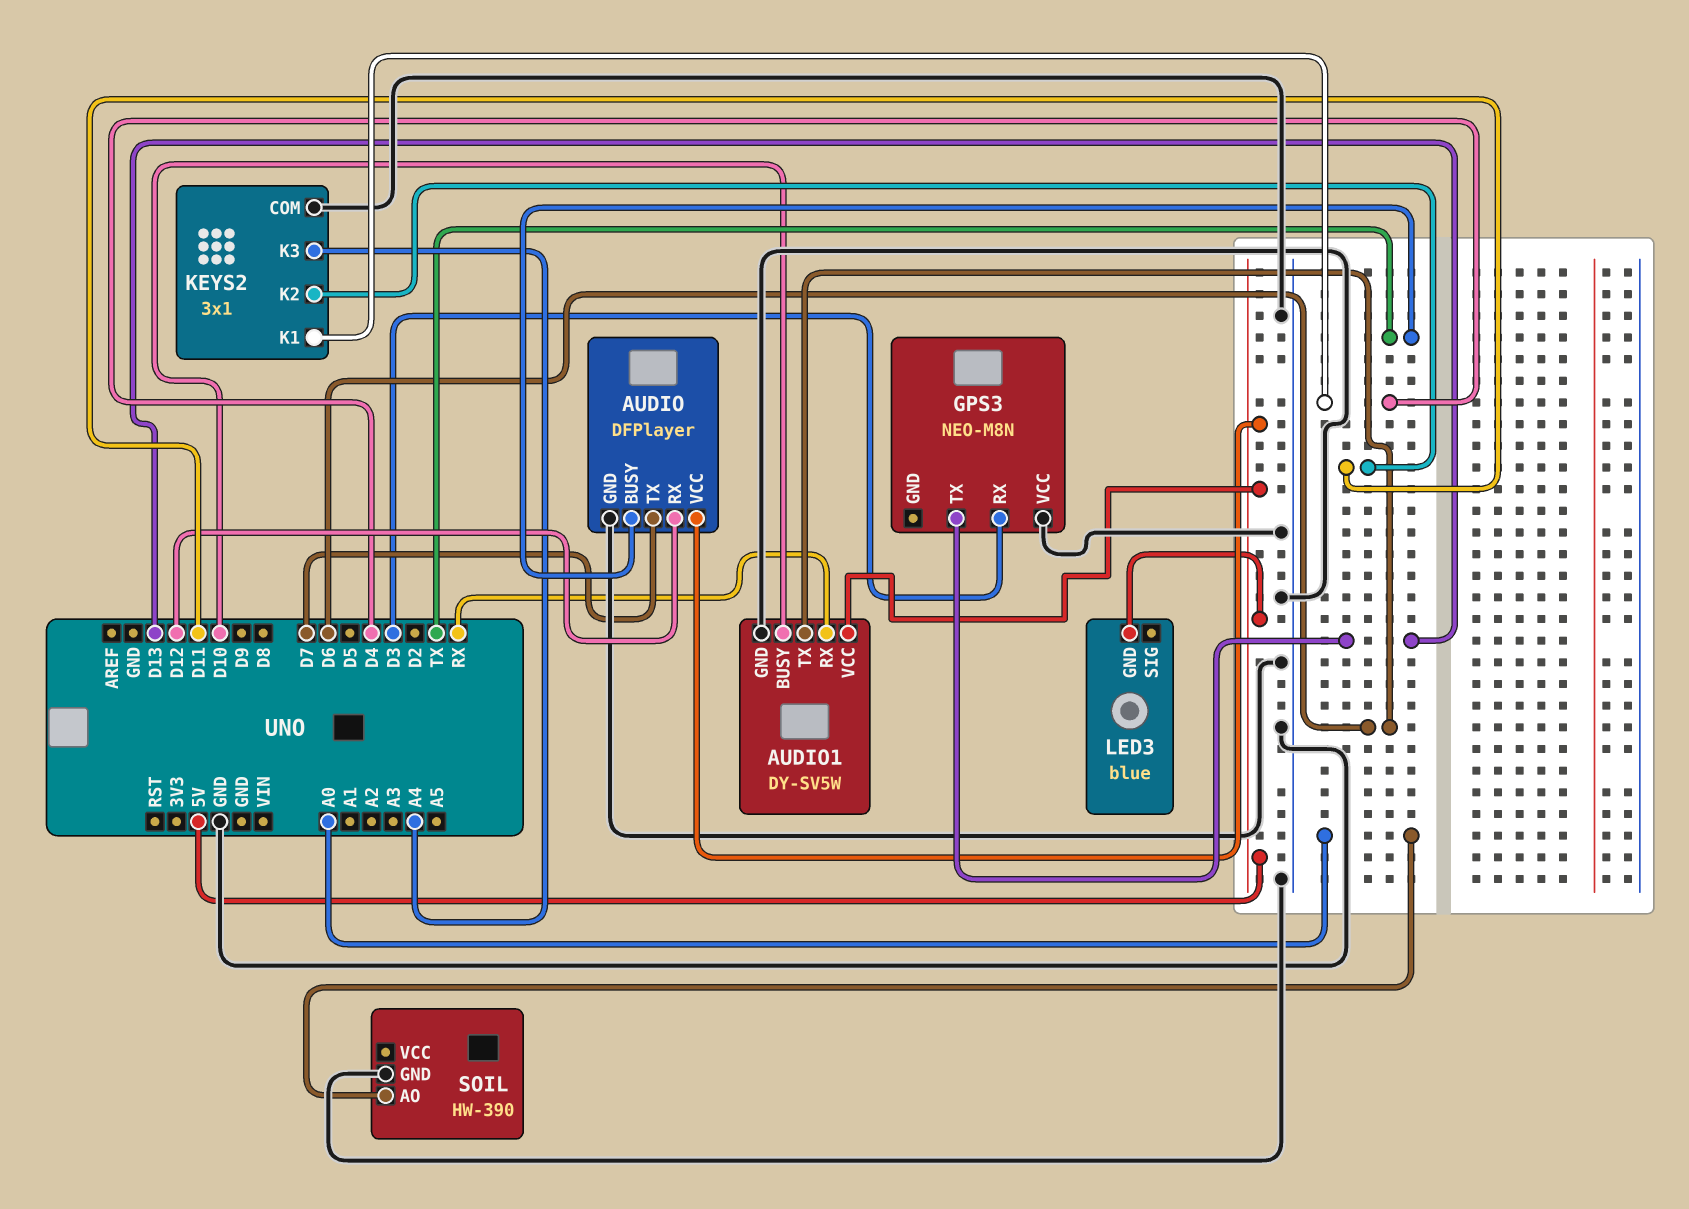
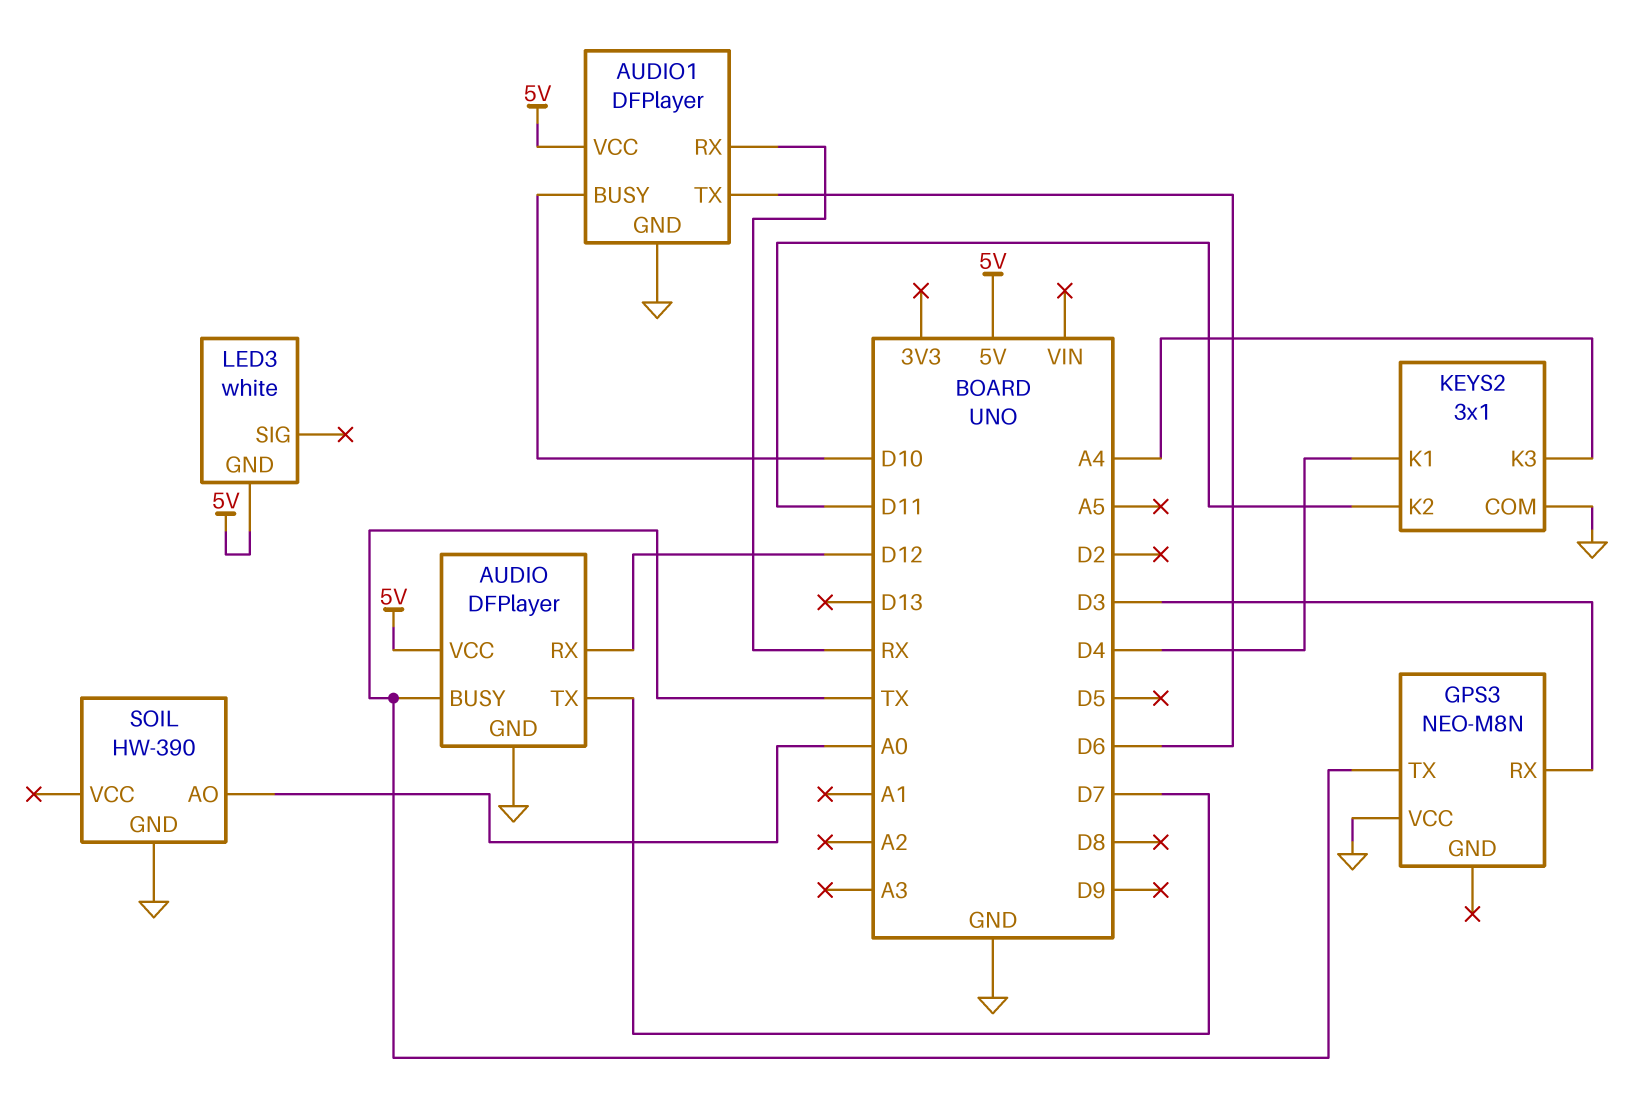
AUDIO1: DY-SV5W -> DFPlayer
GPS3 pin TX: D13 -> TX
LED3: blue -> white

